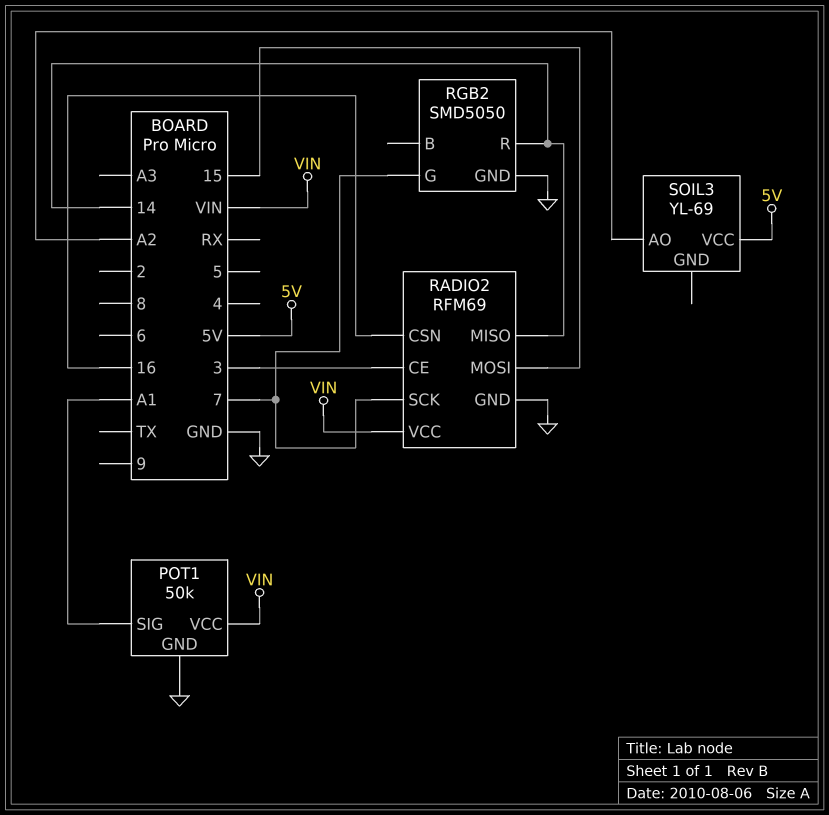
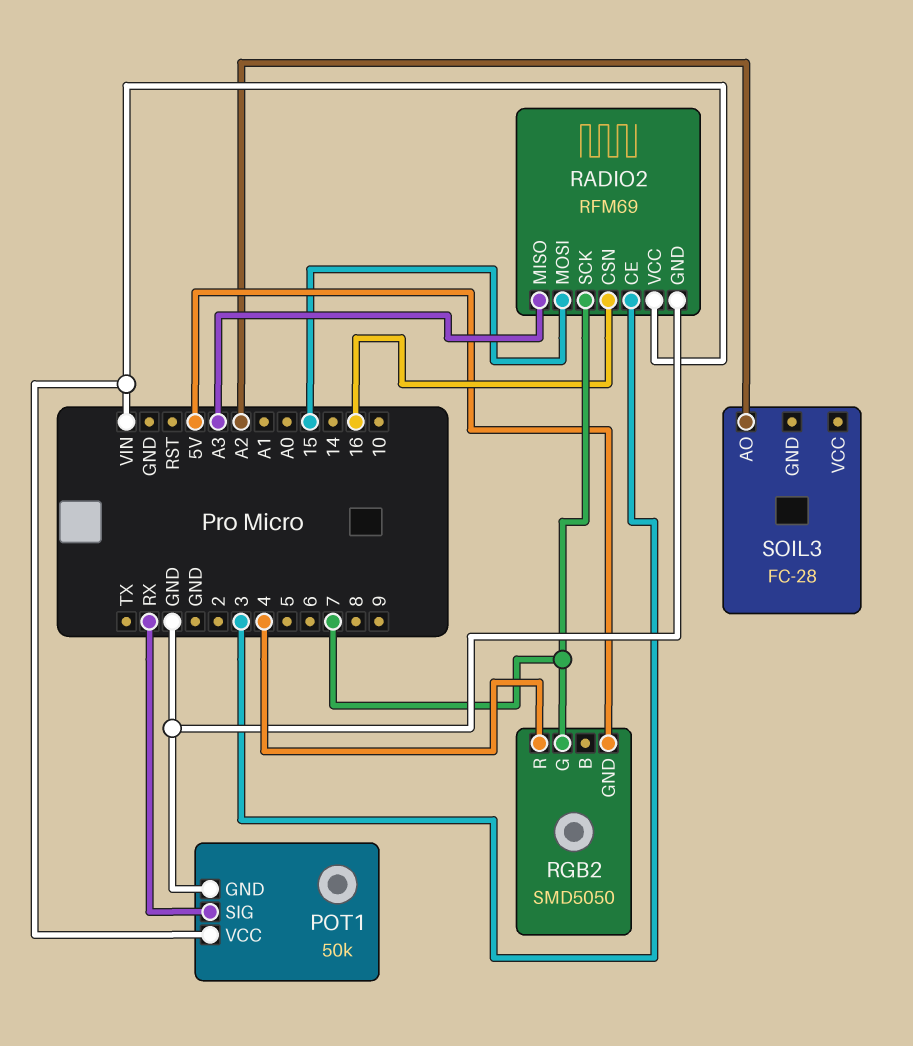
POT1 pin SIG: A1 -> RX
RADIO2 pin MISO: 14 -> A3
RGB2 pin GND: GND -> 5V
RGB2 pin R: 14 -> 4
SOIL3: YL-69 -> FC-28
SOIL3 pin VCC: 5V -> none

